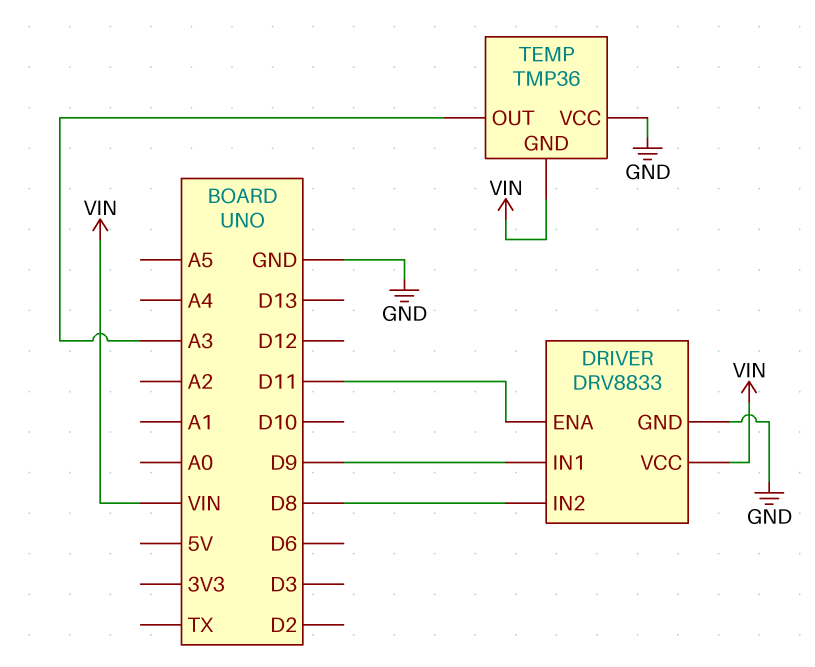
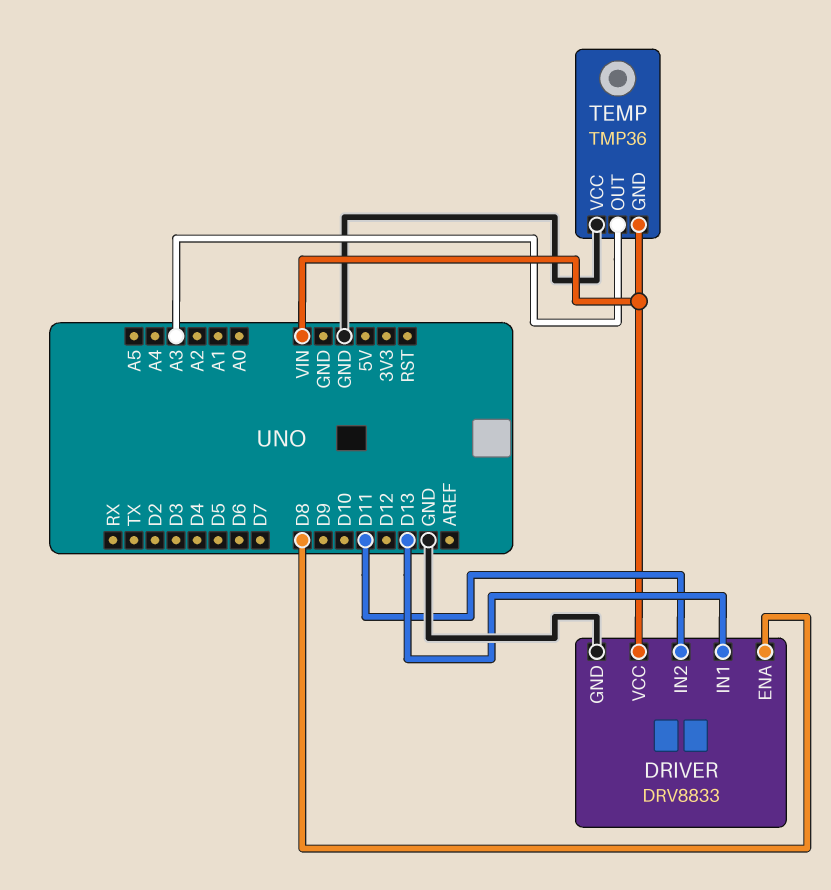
DRIVER pin ENA: D11 -> D8
DRIVER pin IN1: D9 -> D13
DRIVER pin IN2: D8 -> D11

